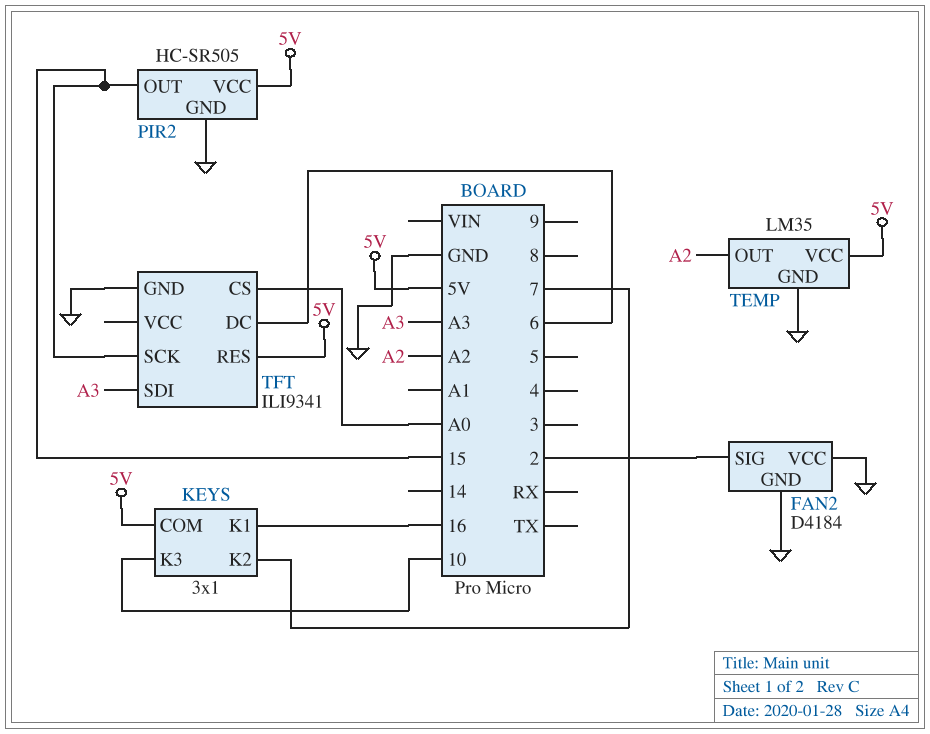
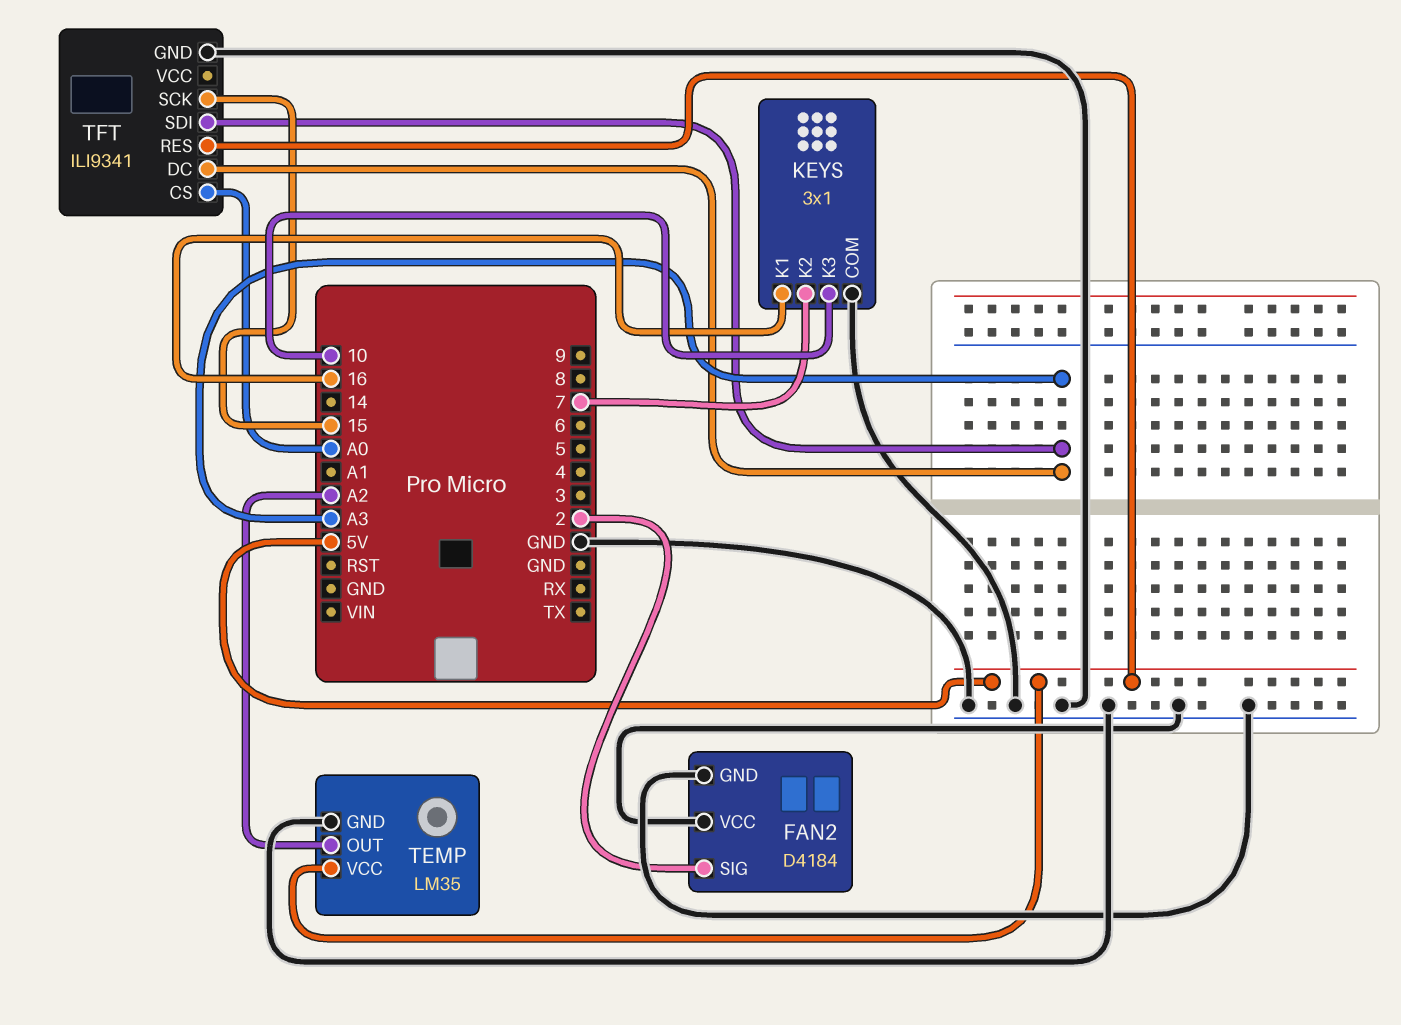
KEYS pin COM: 5V -> GND
PIR2: HC-SR505 -> none
PIR2 pin GND: GND -> none
PIR2 pin OUT: 15 -> none
PIR2 pin VCC: 5V -> none
TFT pin DC: 6 -> A3

